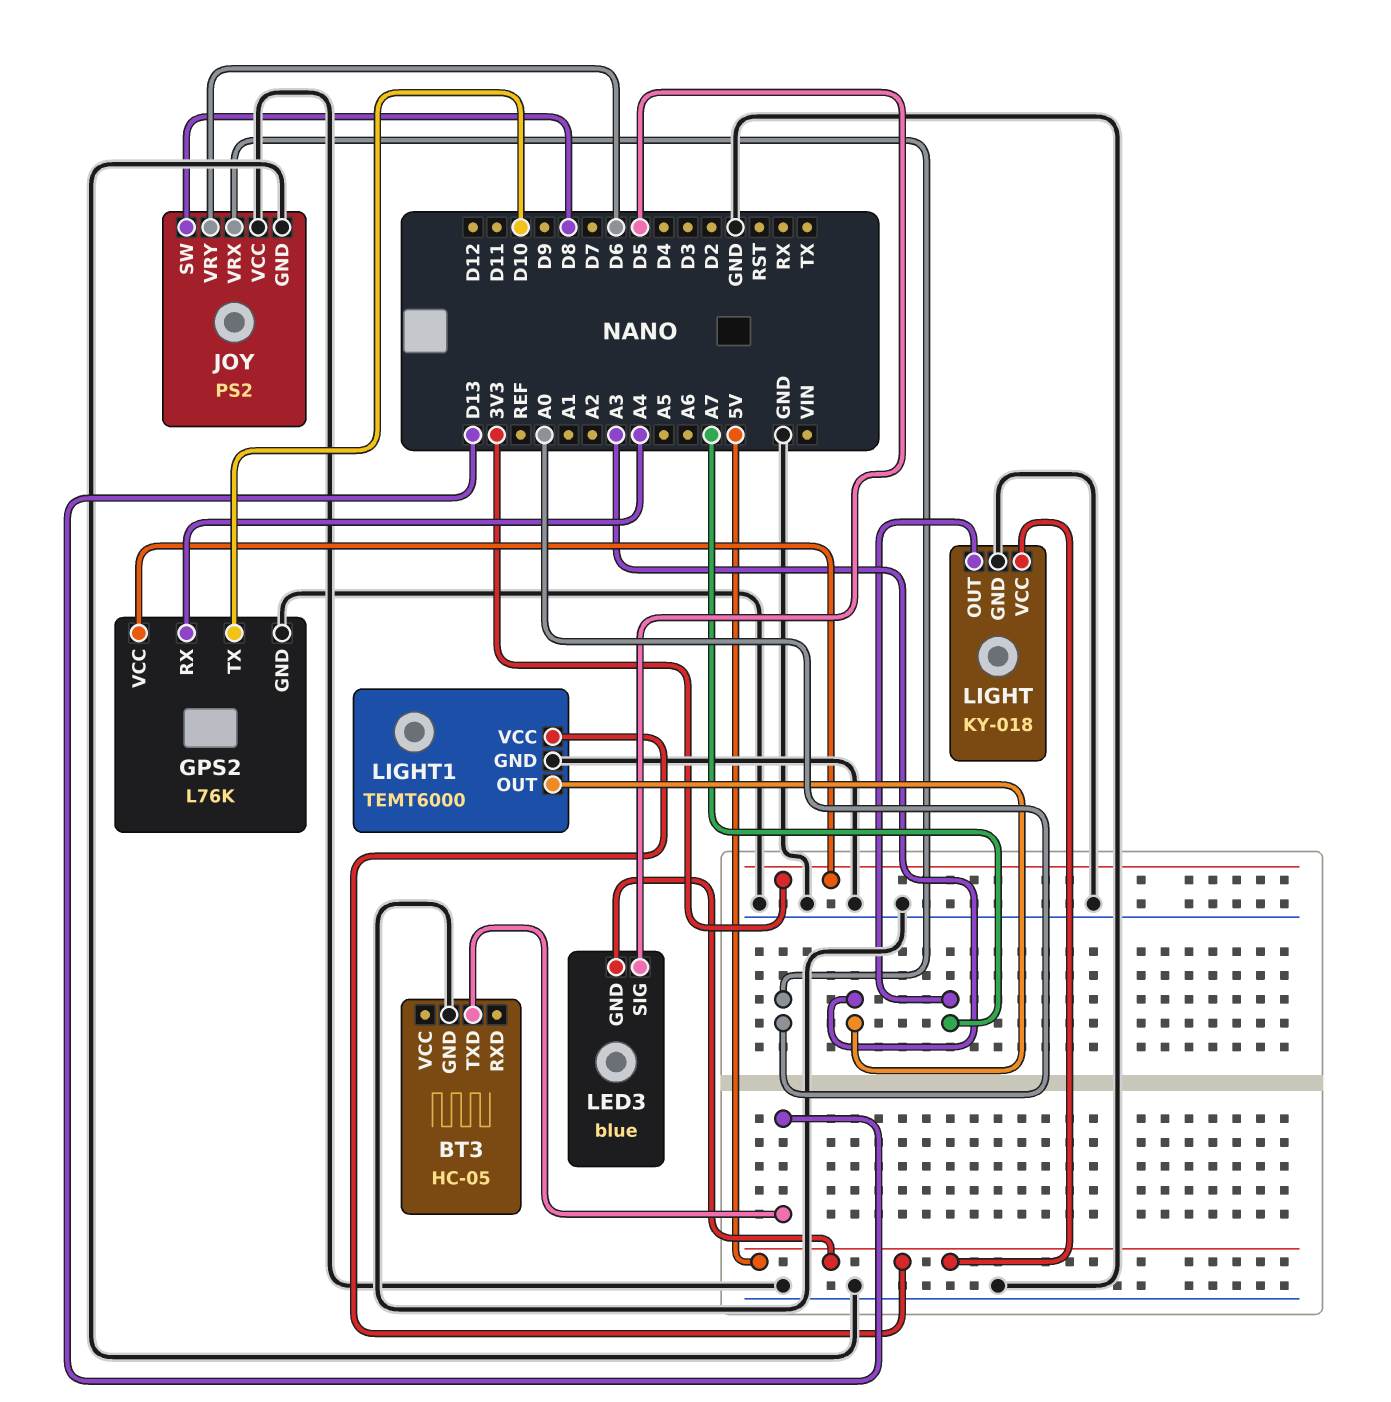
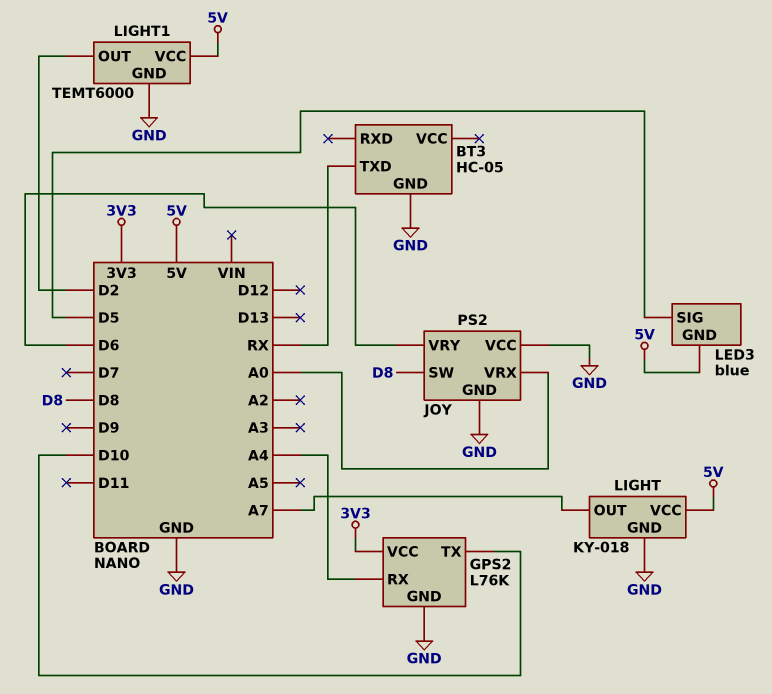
BT3 pin TXD: D13 -> RX
LIGHT1 pin OUT: A3 -> D2

